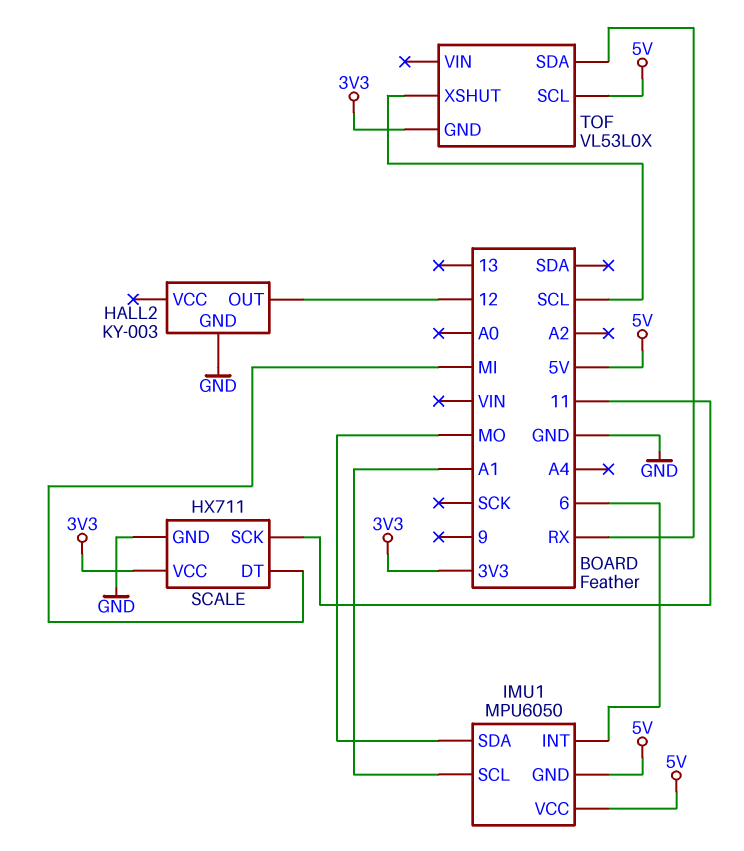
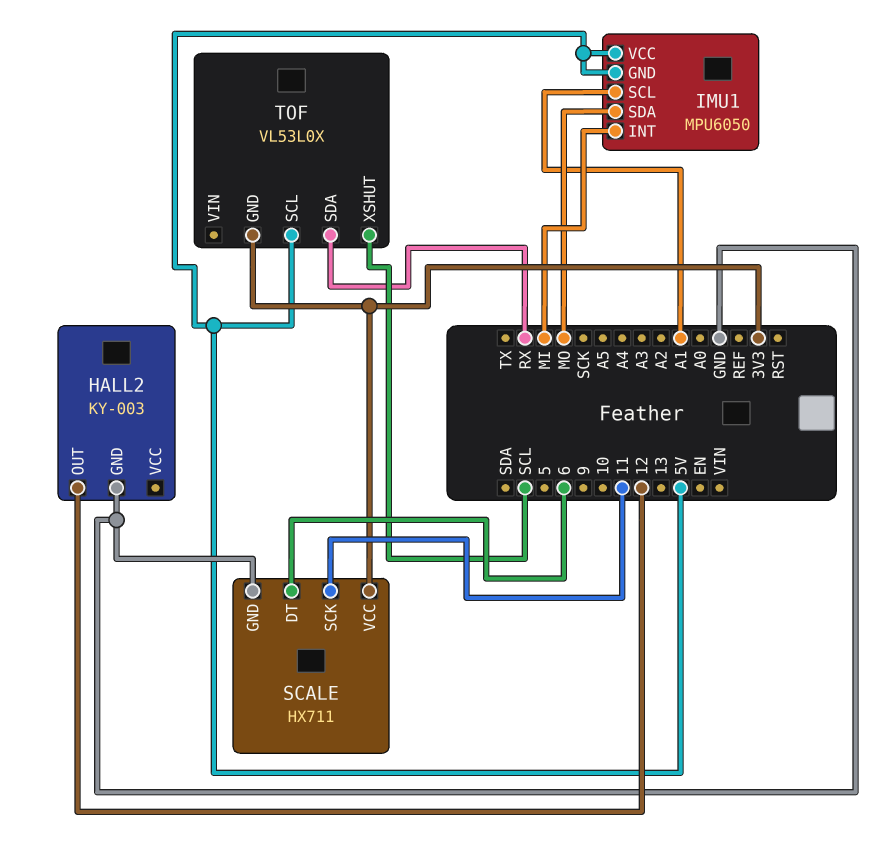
IMU1 pin INT: 6 -> MI
SCALE pin DT: MI -> 6

